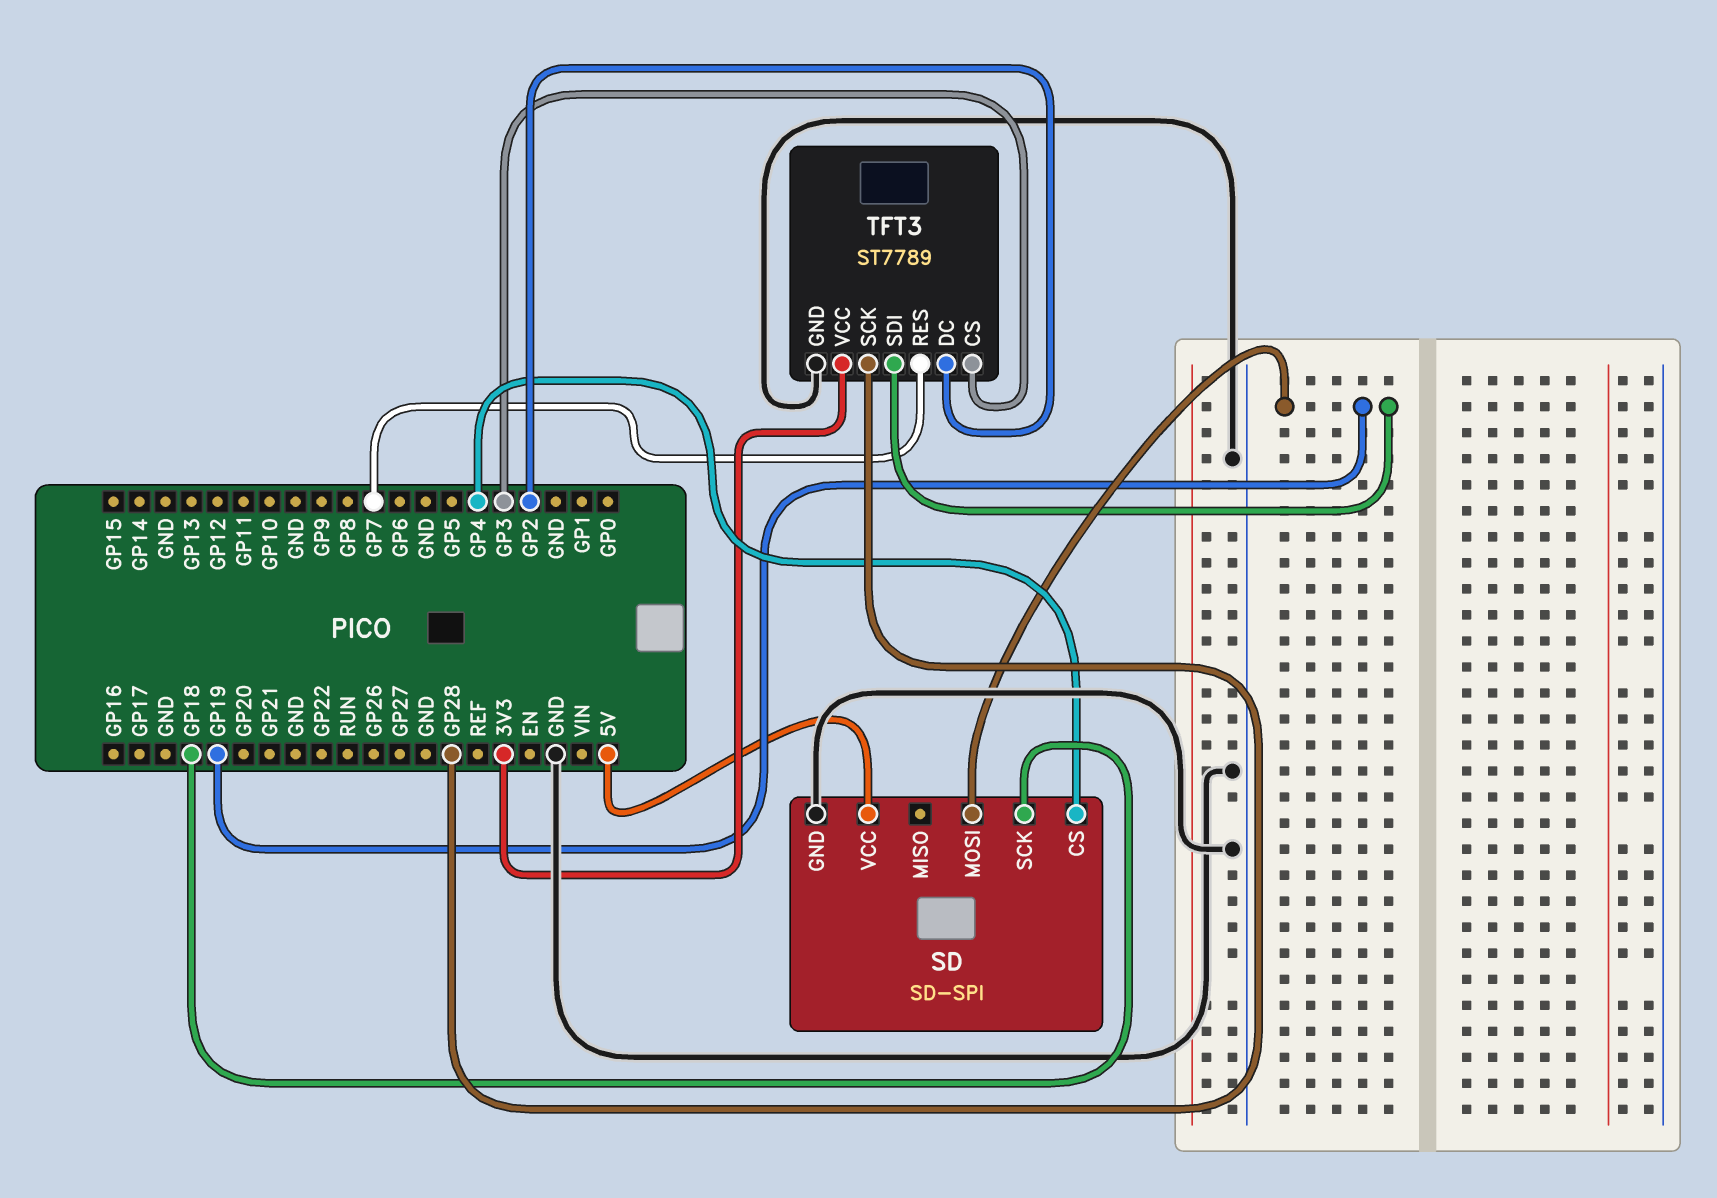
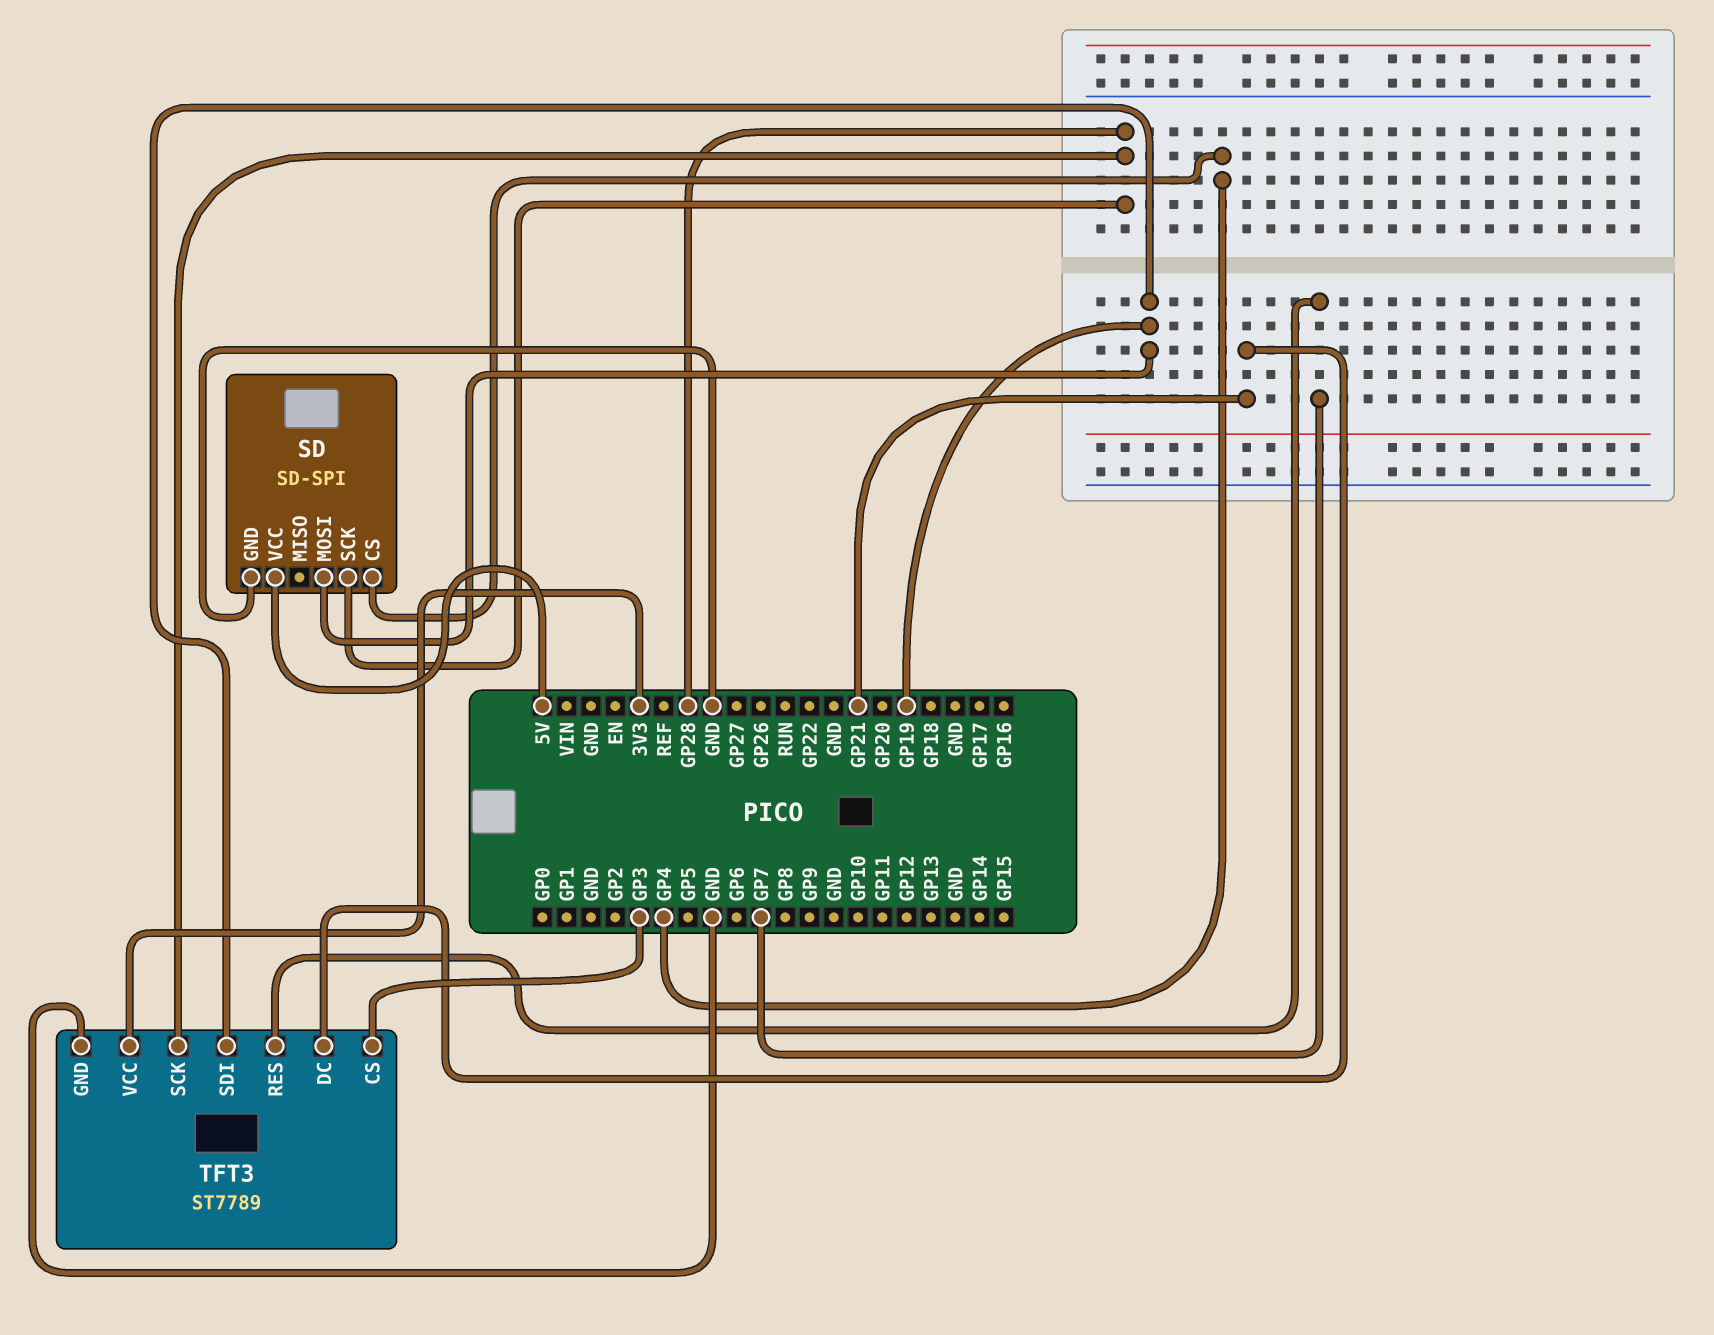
SD pin SCK: GP18 -> GP28
TFT3 pin DC: GP2 -> GP21

